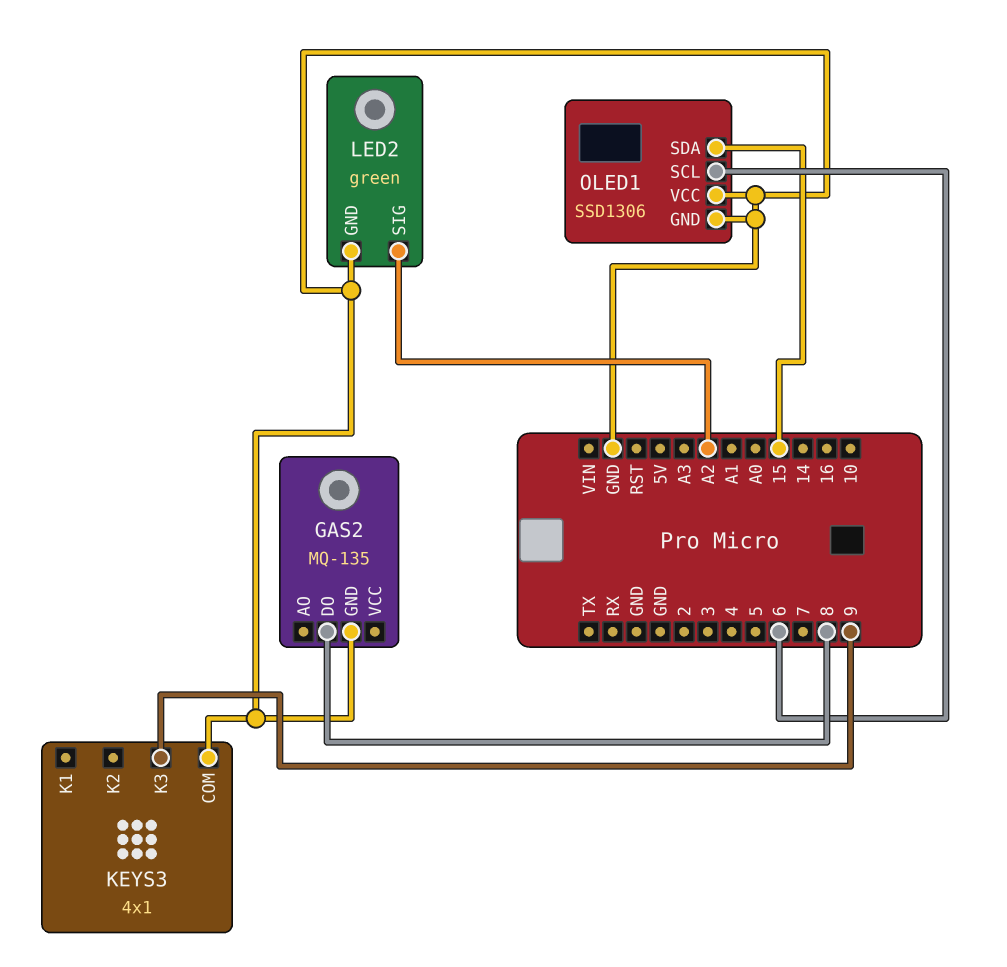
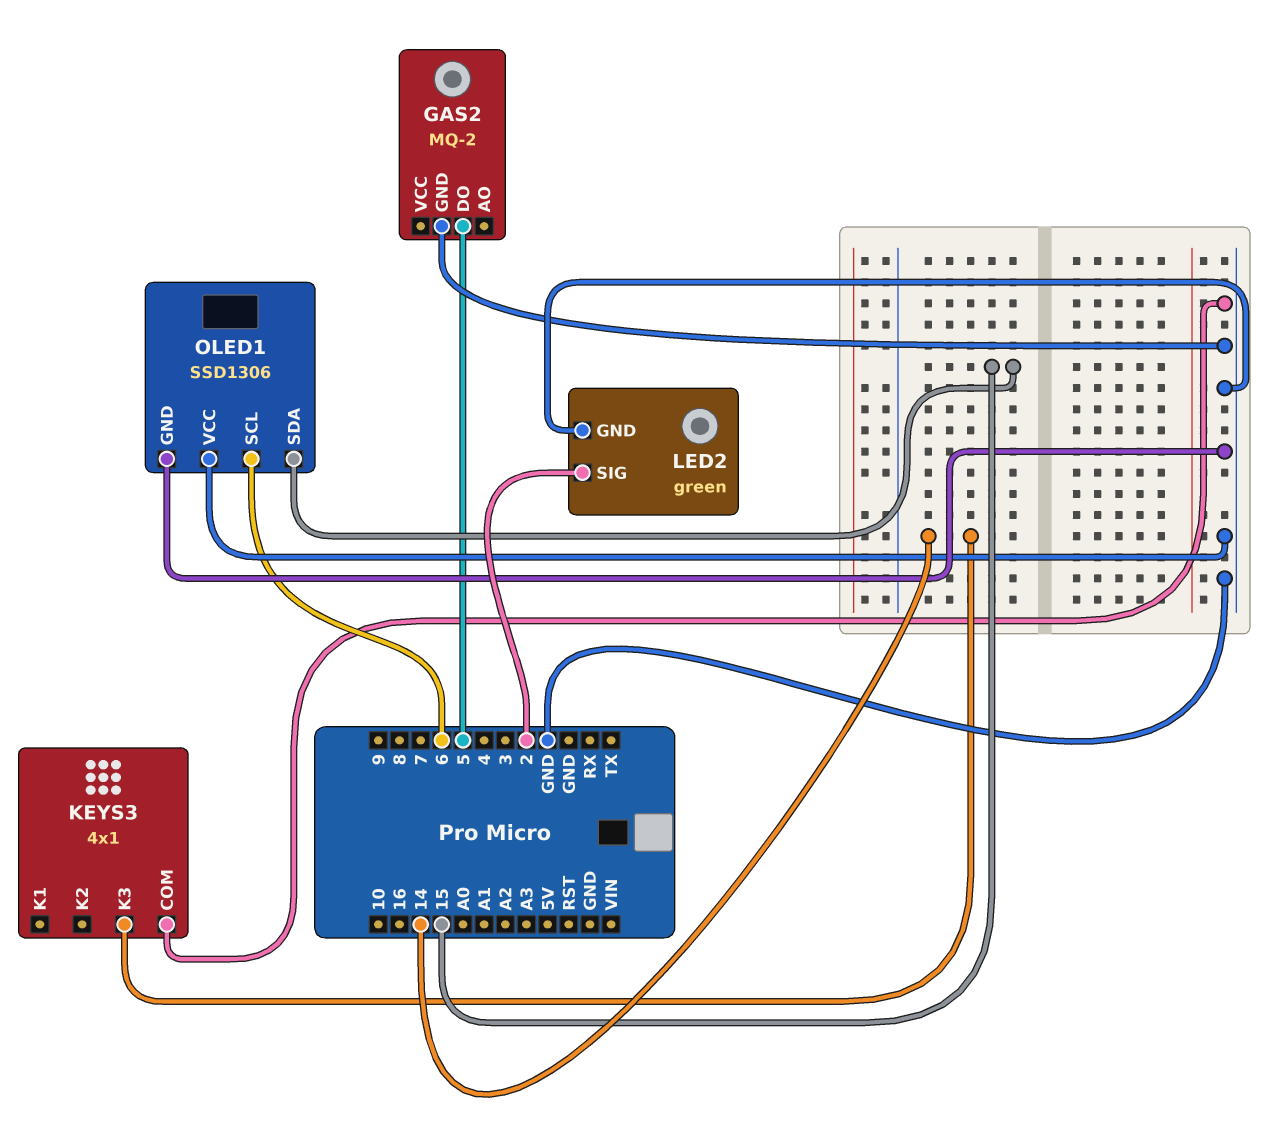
GAS2: MQ-135 -> MQ-2
GAS2 pin DO: 8 -> 5
KEYS3 pin K3: 9 -> 14
LED2 pin SIG: A2 -> 2

